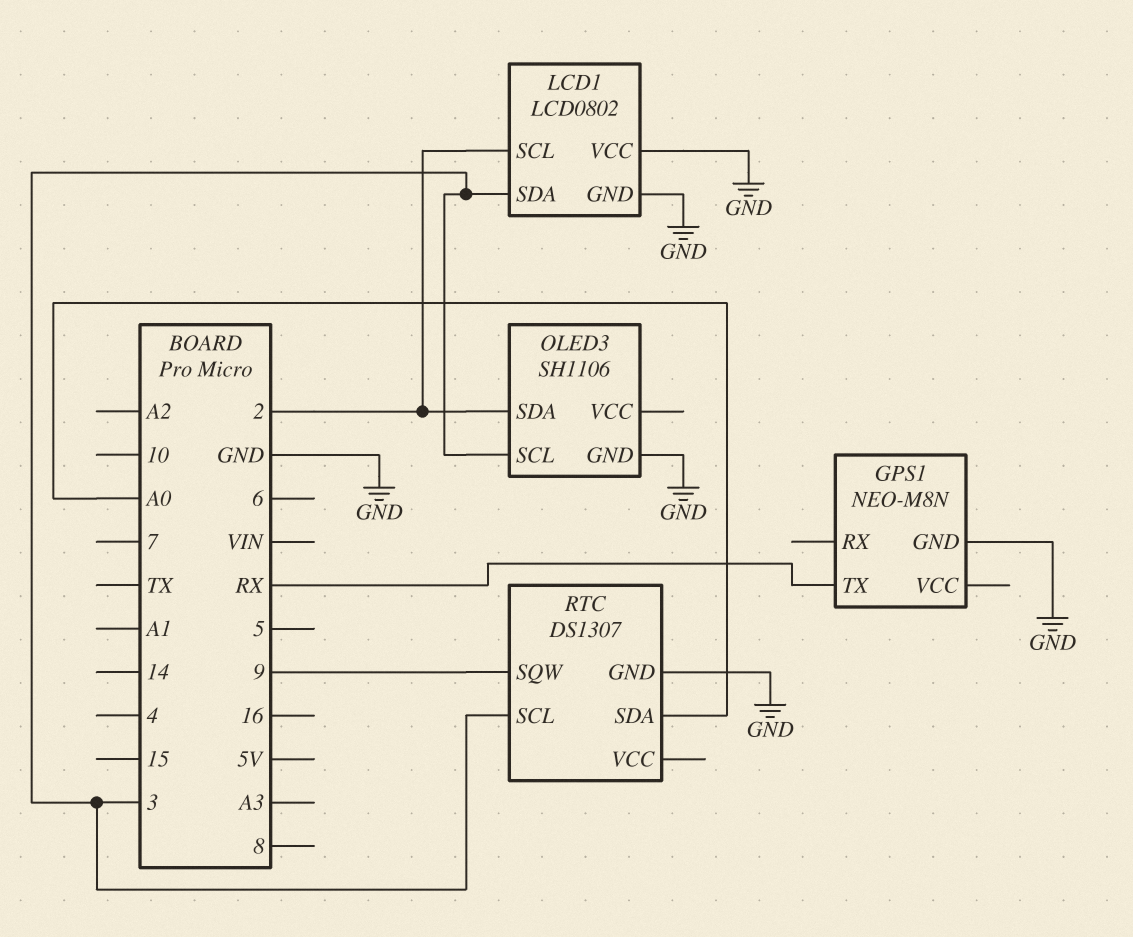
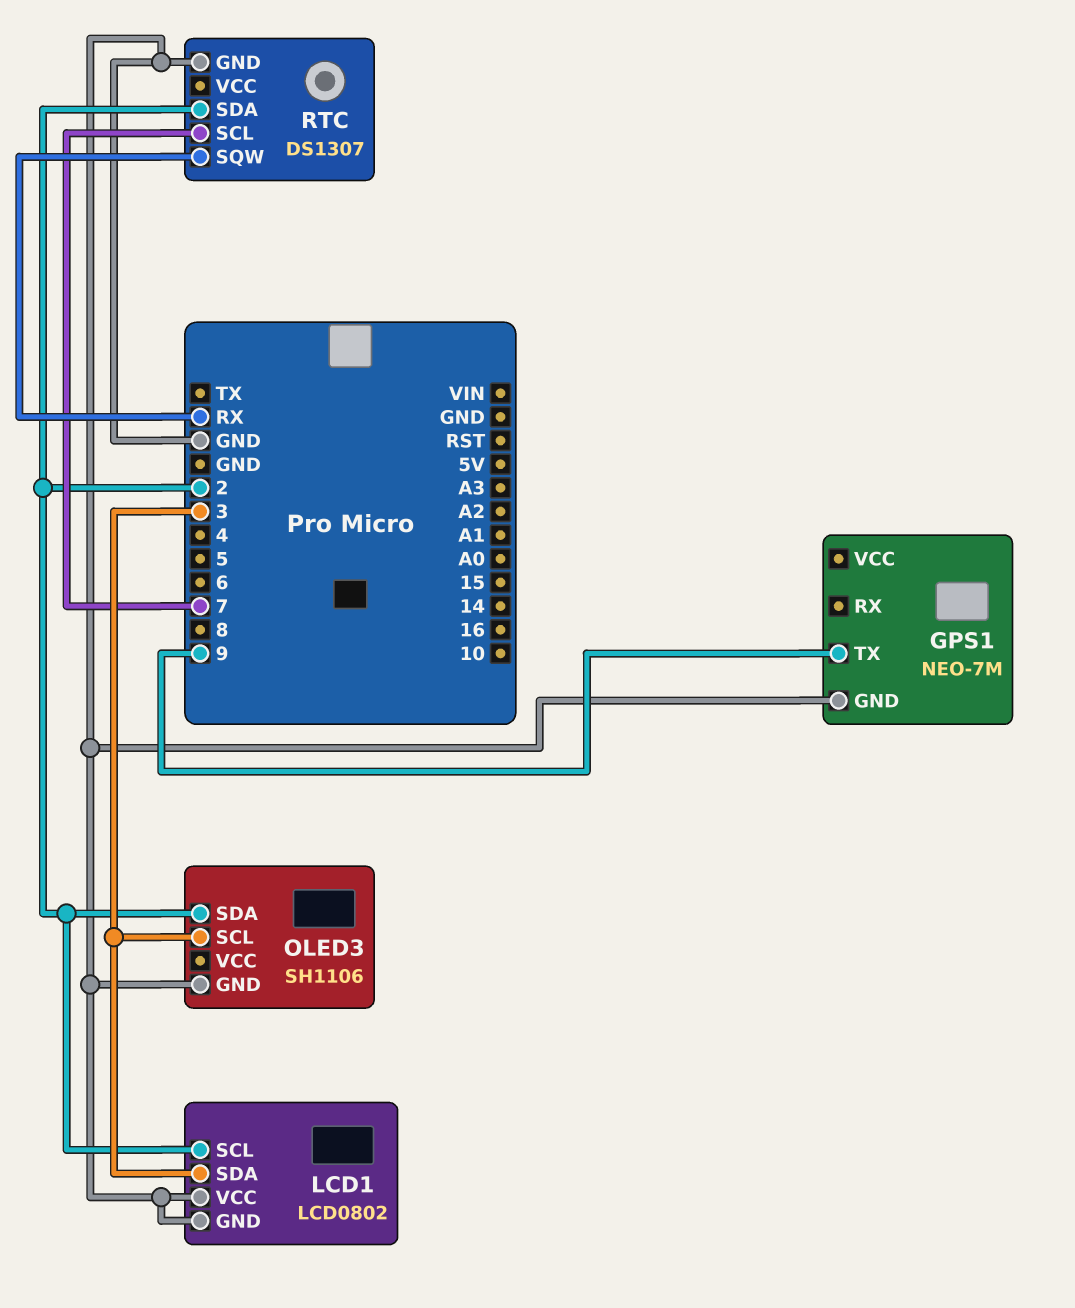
GPS1: NEO-M8N -> NEO-7M
GPS1 pin TX: RX -> 9
RTC pin SCL: 3 -> 7
RTC pin SDA: A0 -> 2
RTC pin SQW: 9 -> RX

